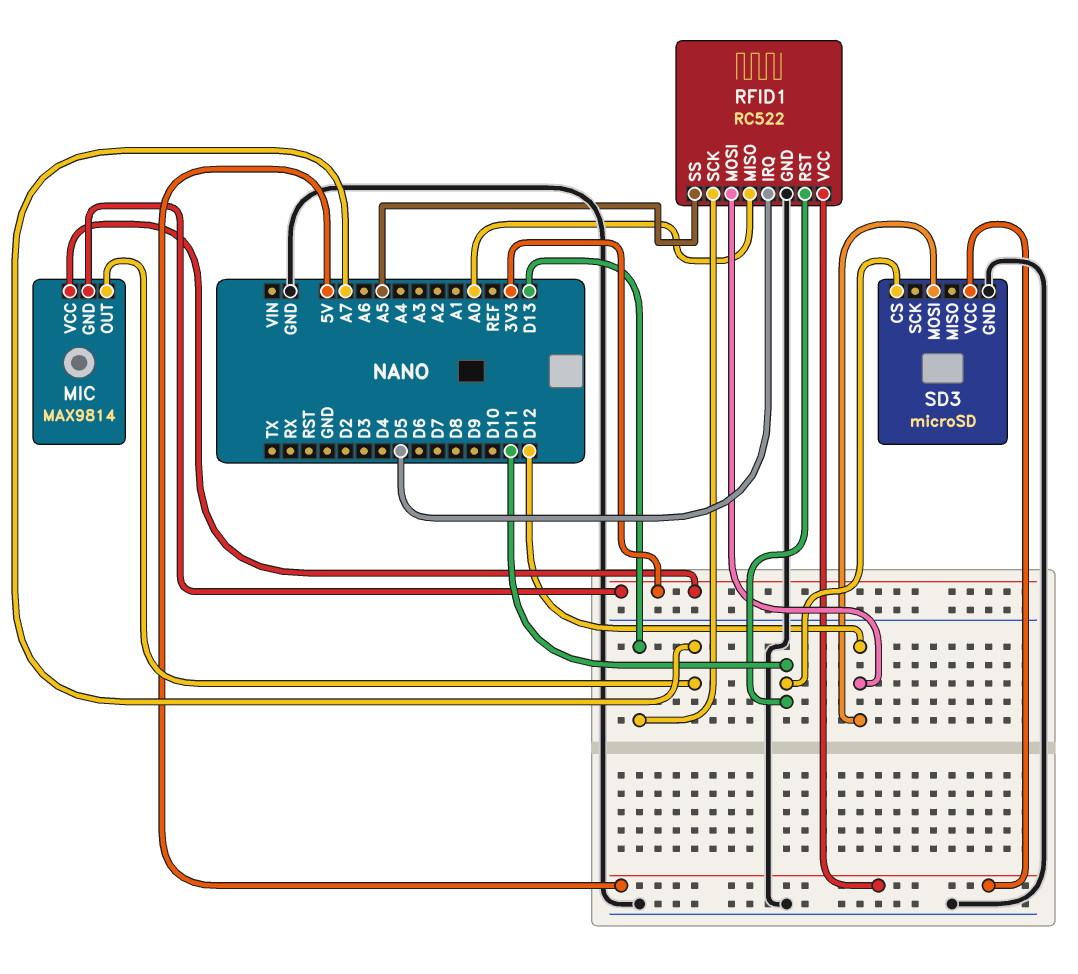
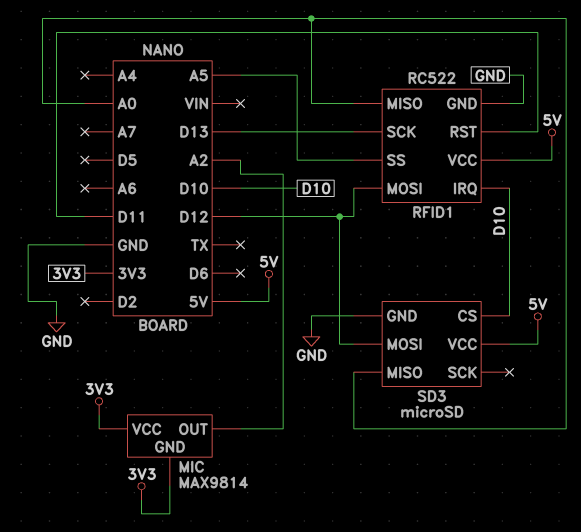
MIC pin OUT: A7 -> A2
RFID1 pin IRQ: D5 -> D10
SD3 pin CS: D11 -> D10
SD3 pin MISO: none -> A0

